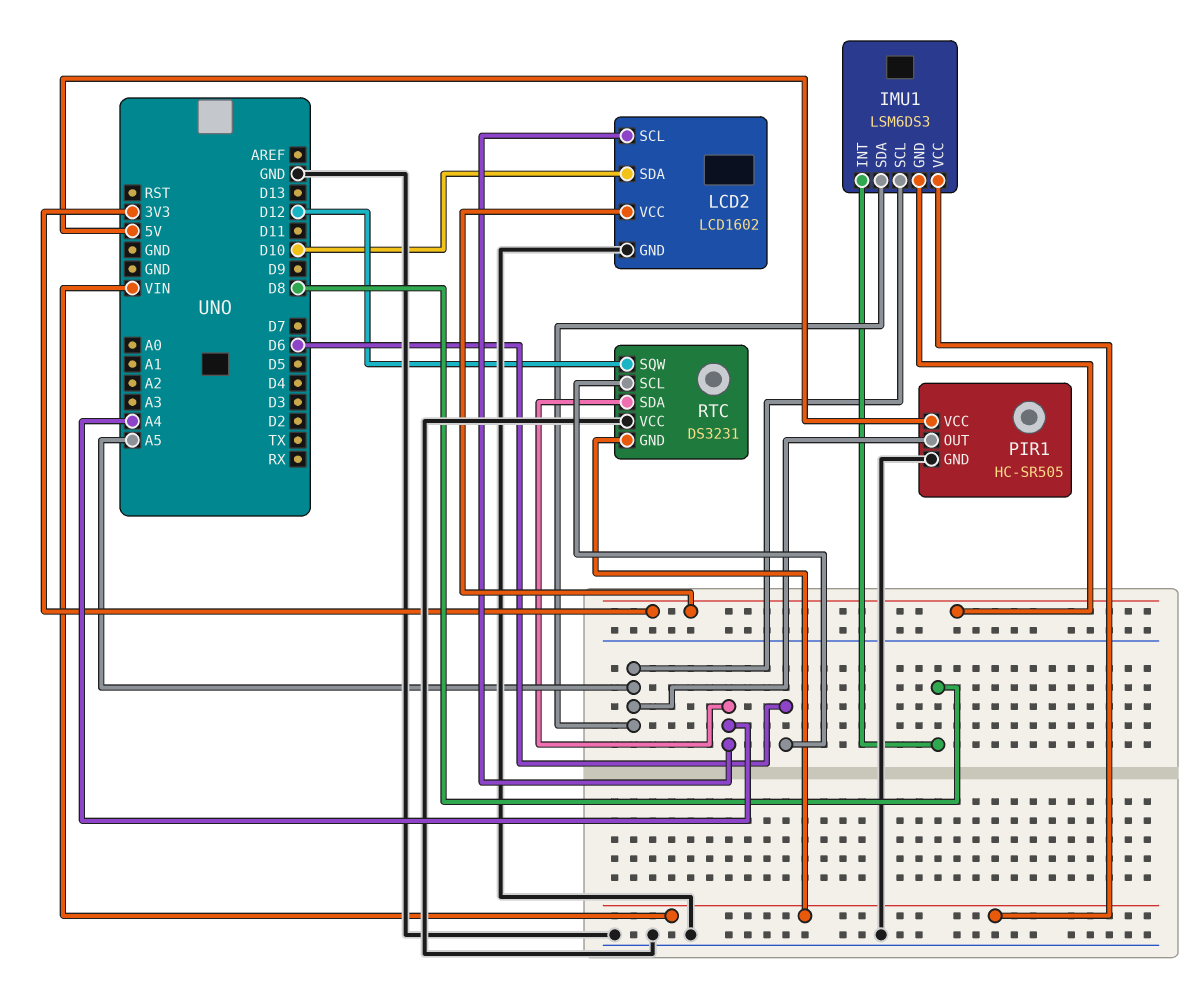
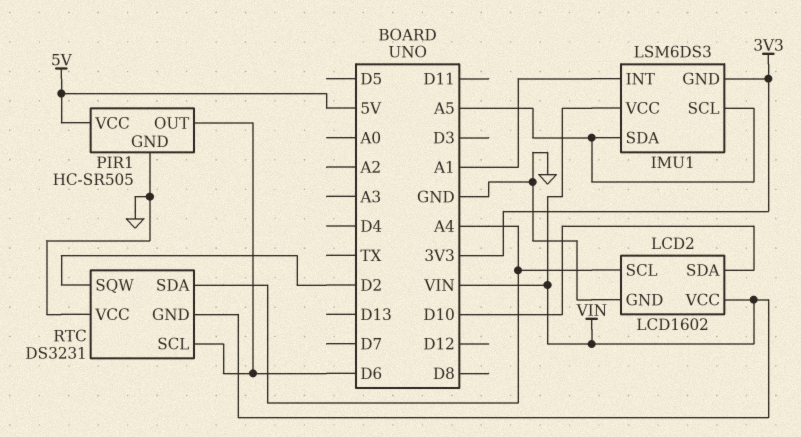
IMU1 pin INT: D8 -> A1
LCD2 pin VCC: 3V3 -> VIN
PIR1 pin OUT: A5 -> D6
RTC pin SQW: D12 -> D2

